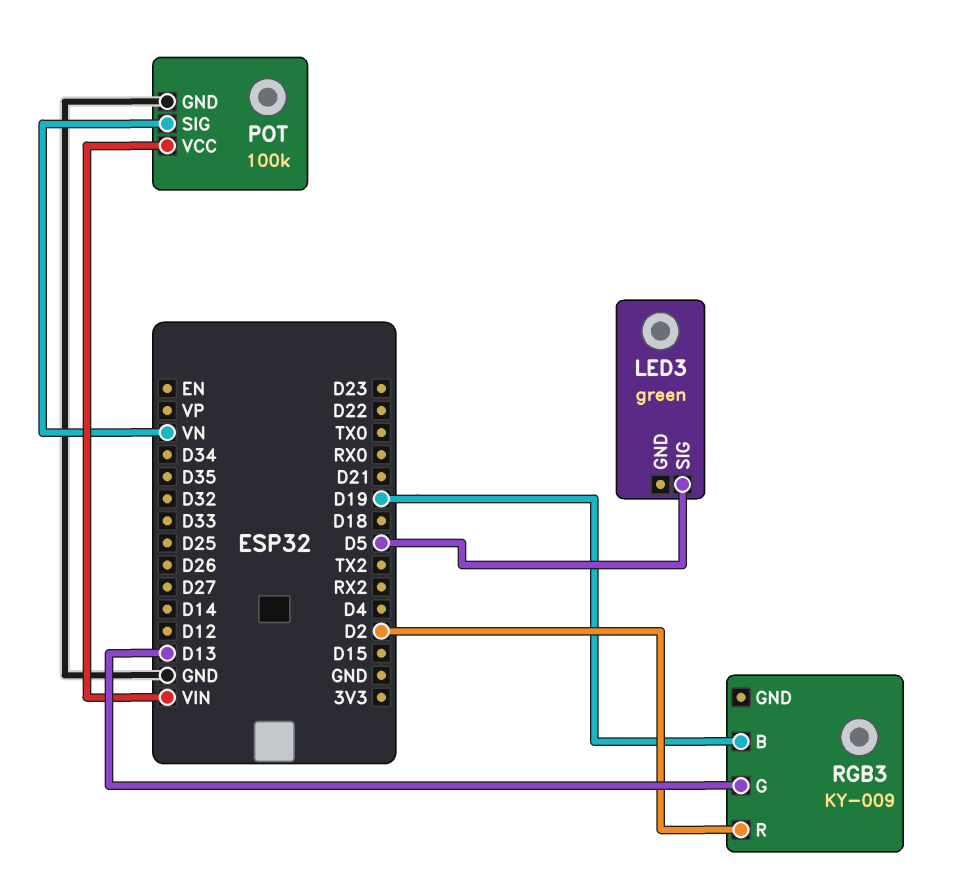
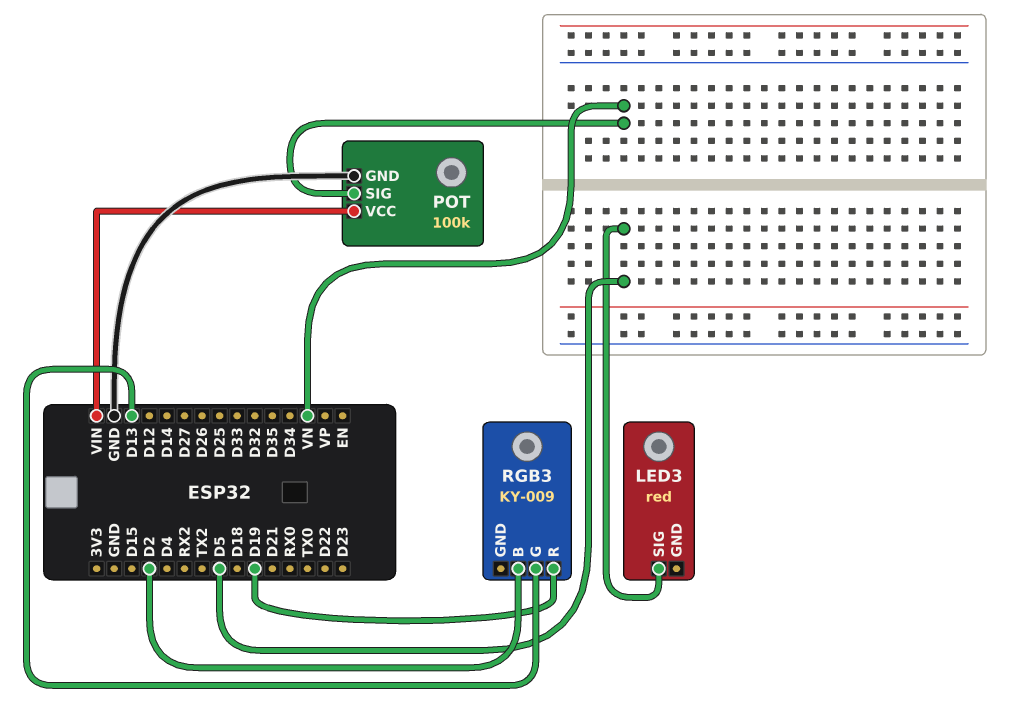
LED3: green -> red
RGB3 pin B: D19 -> D2
RGB3 pin R: D2 -> D19

